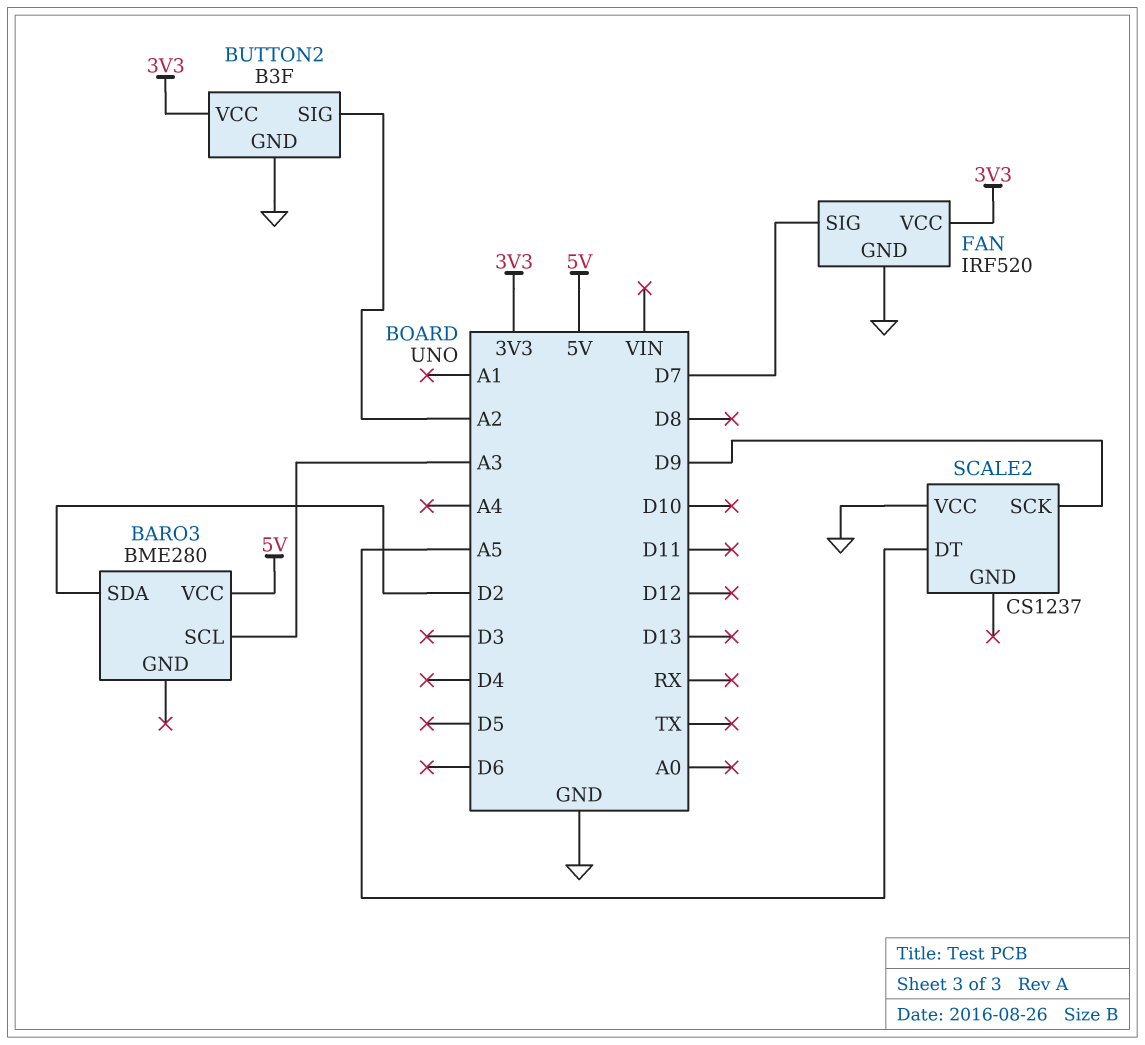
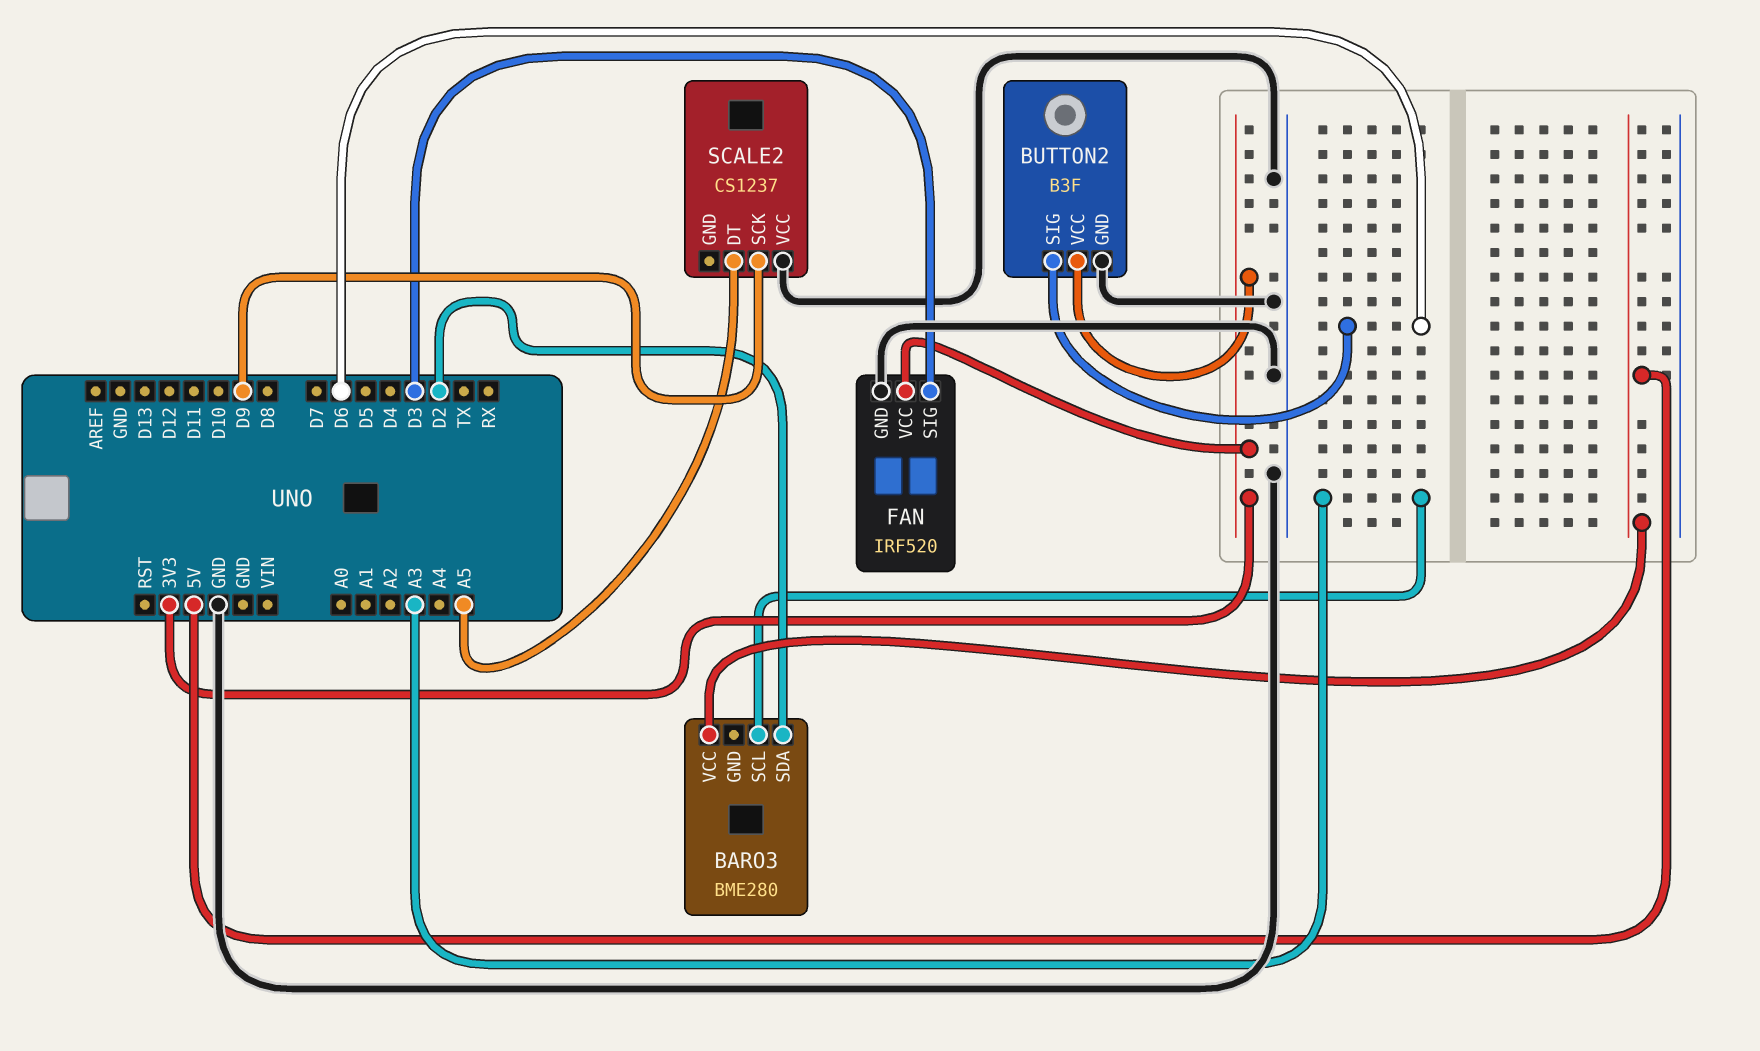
BUTTON2 pin SIG: A2 -> D6
FAN pin SIG: D7 -> D3

